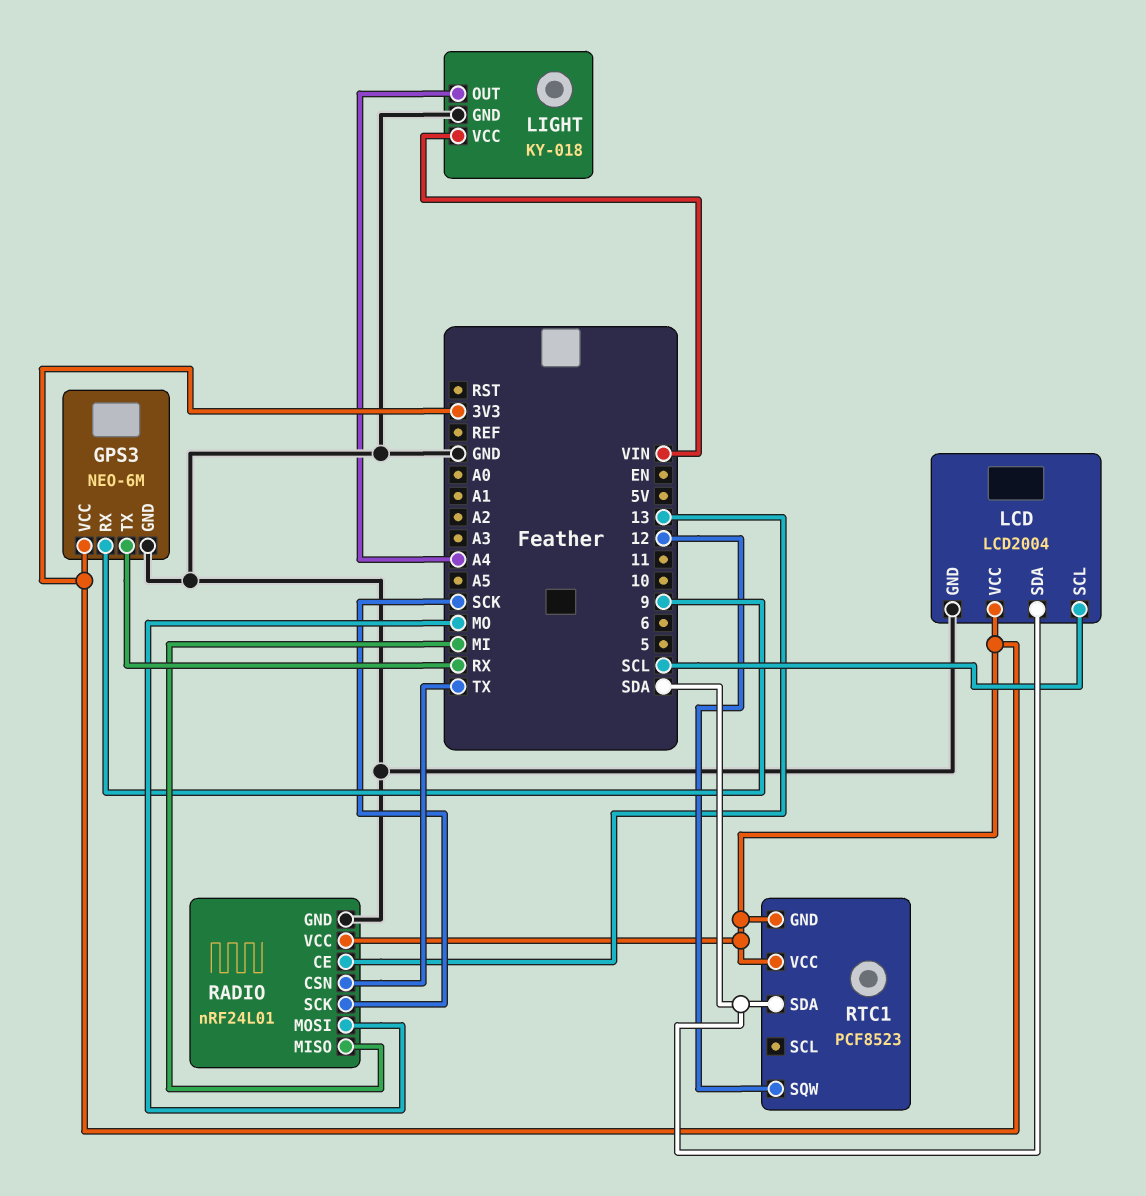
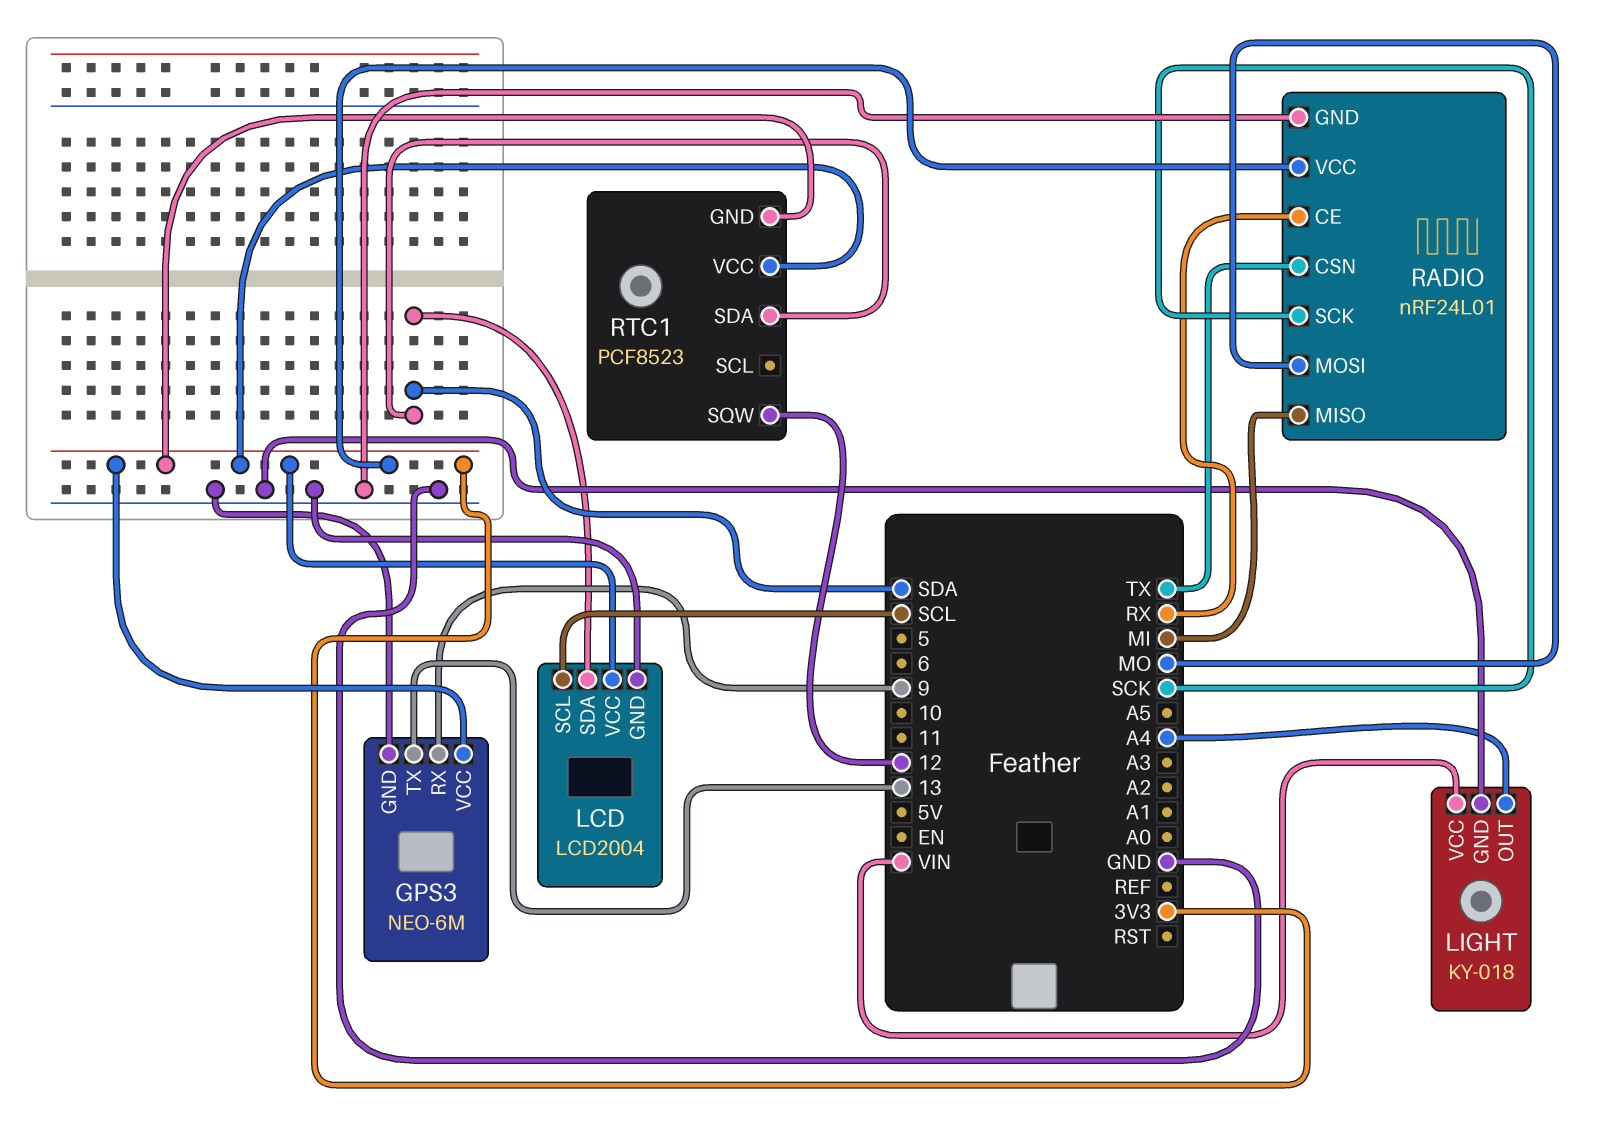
GPS3 pin TX: RX -> 13
RADIO pin CE: 13 -> RX

